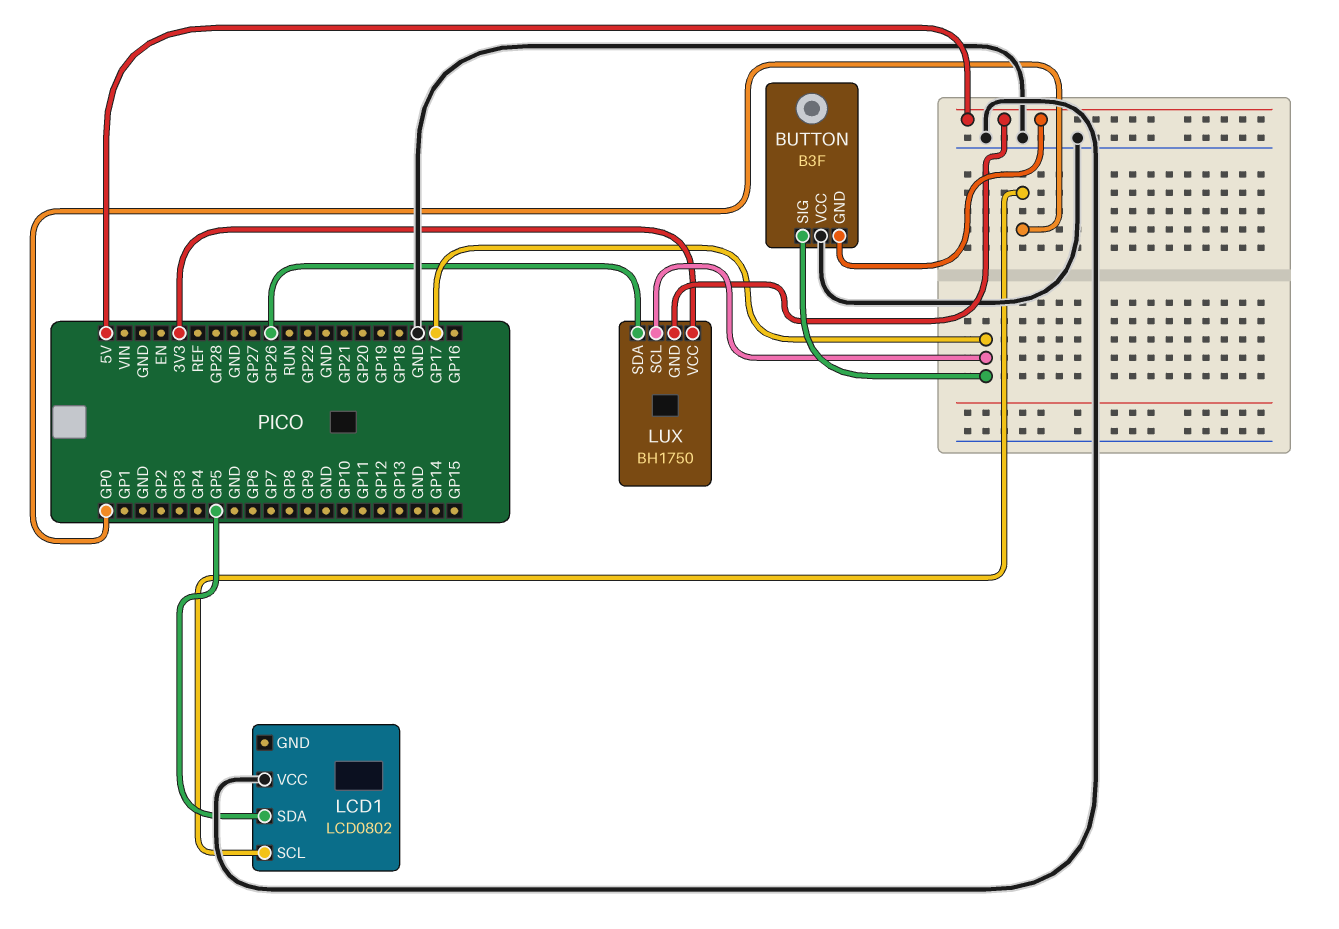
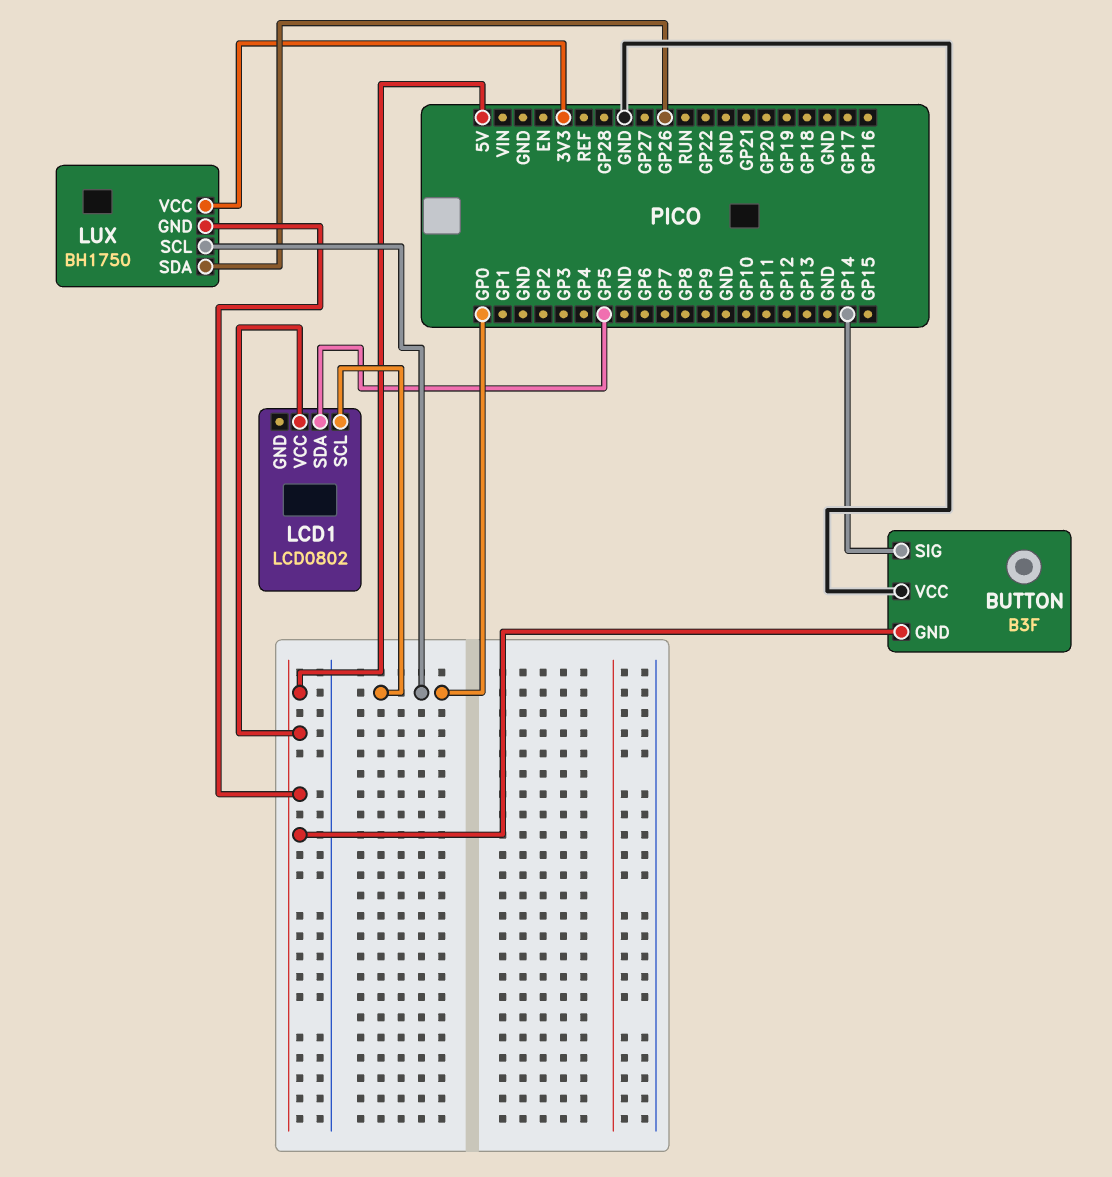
BUTTON pin SIG: GP17 -> GP14
LCD1 pin VCC: GND -> 5V
LUX pin SCL: GP17 -> GP0

